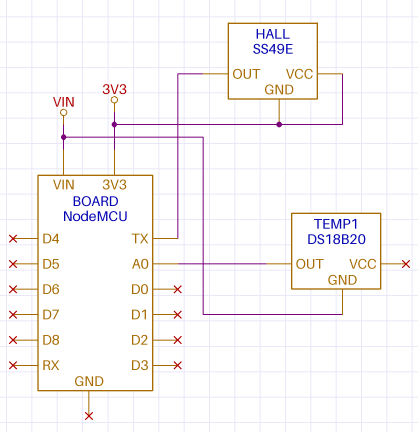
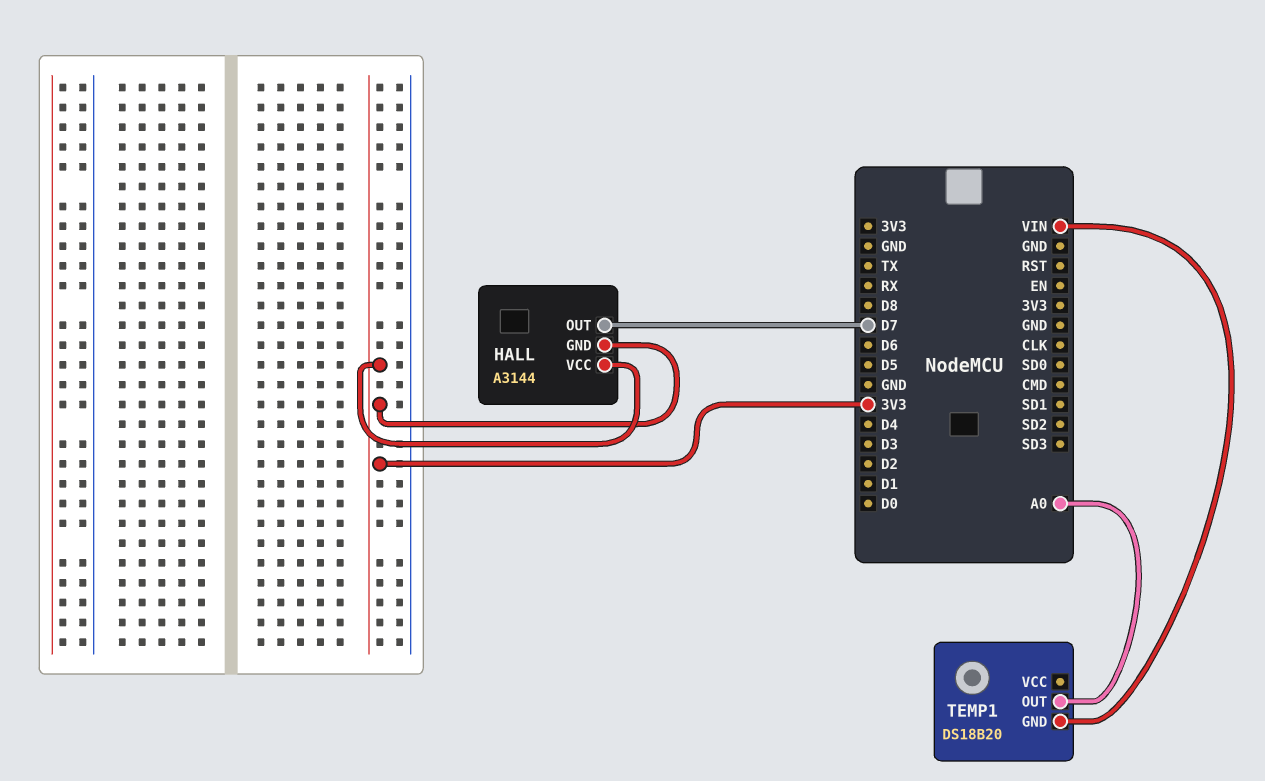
HALL: SS49E -> A3144
HALL pin OUT: TX -> D7

